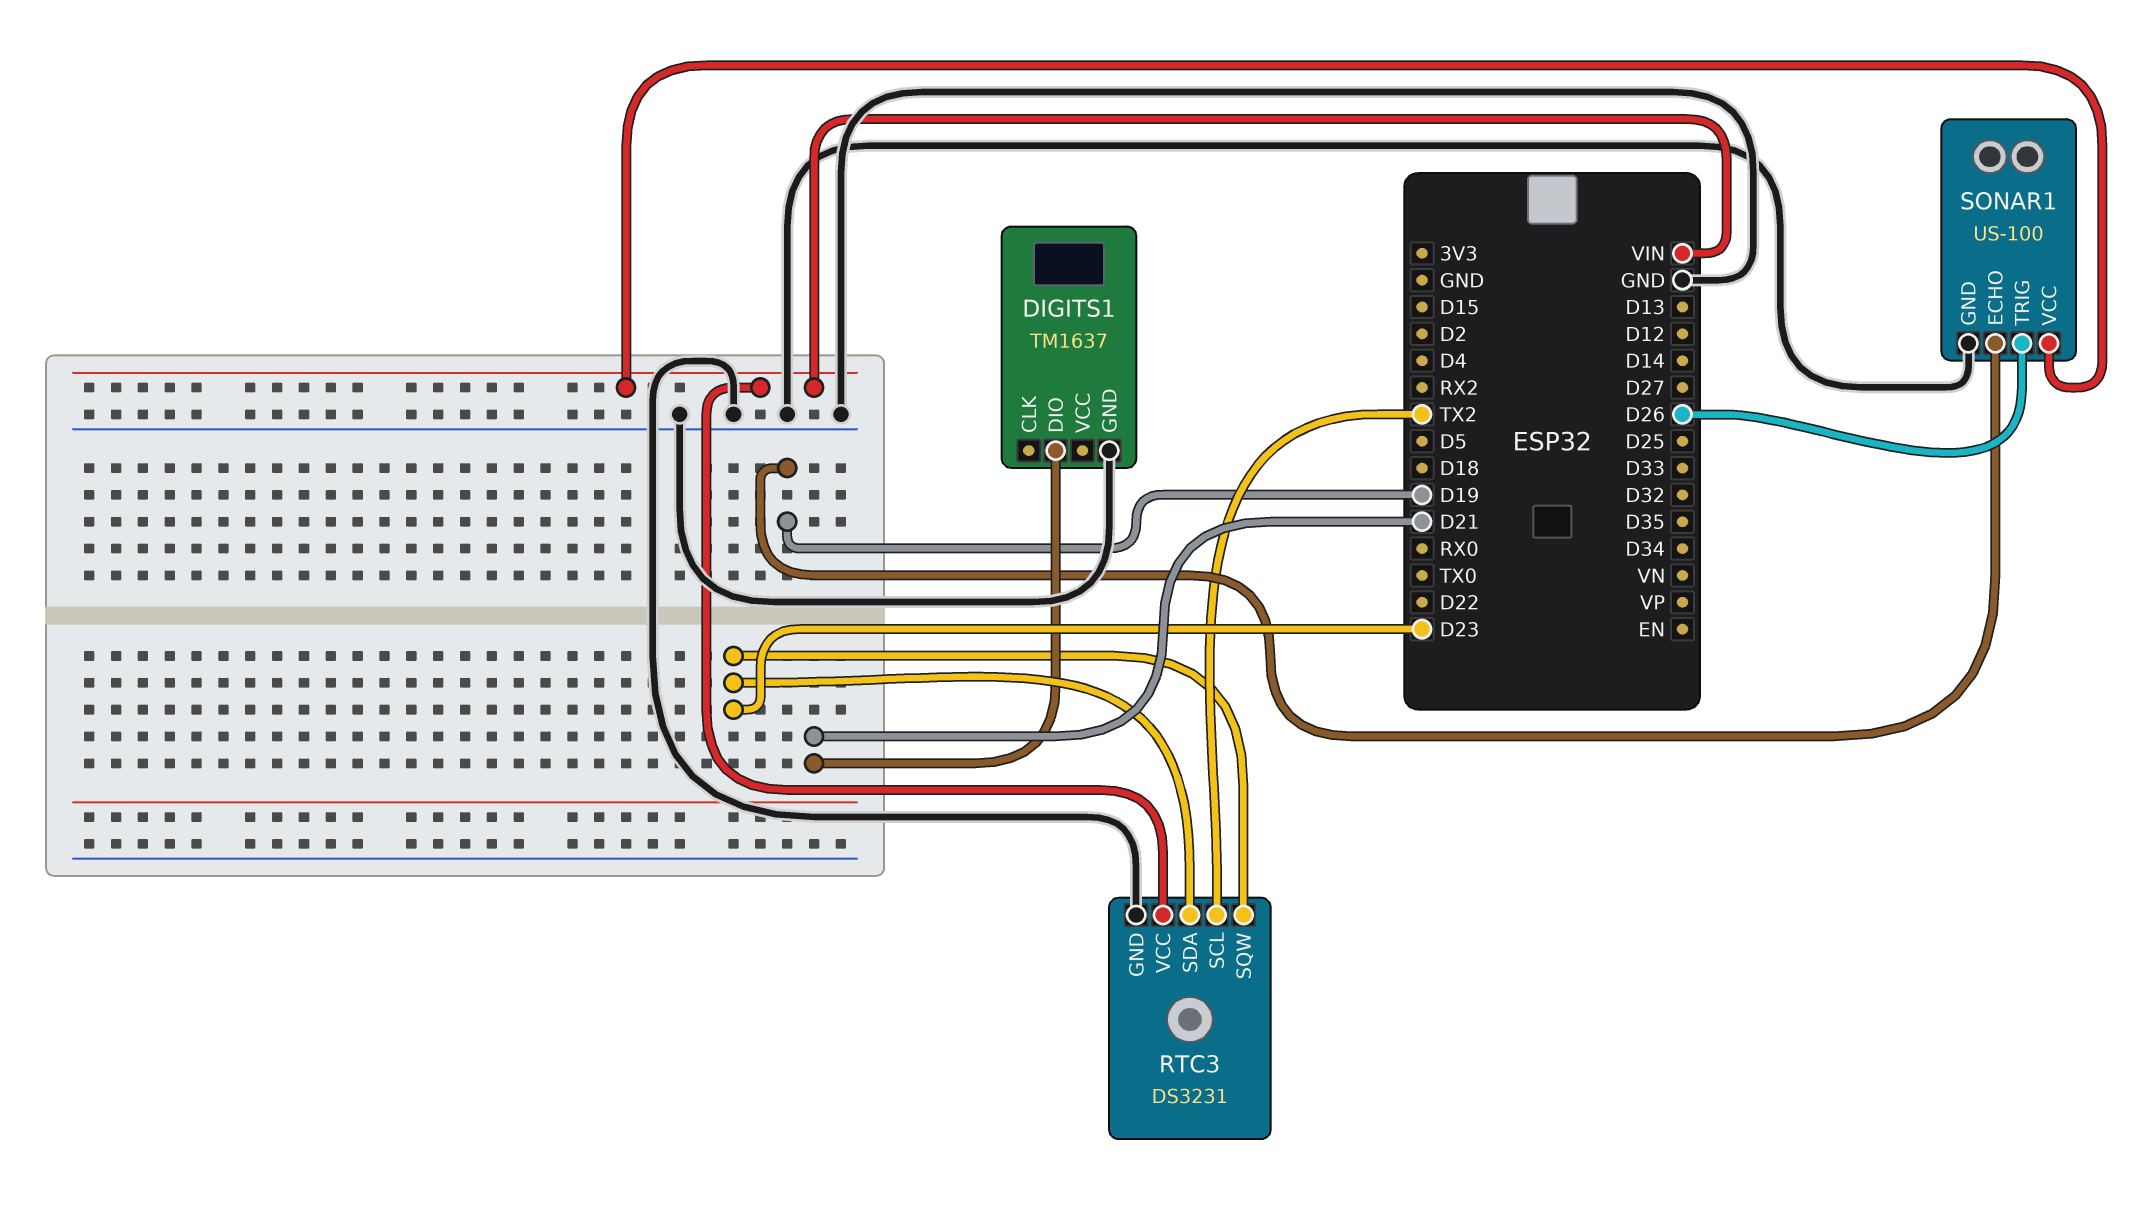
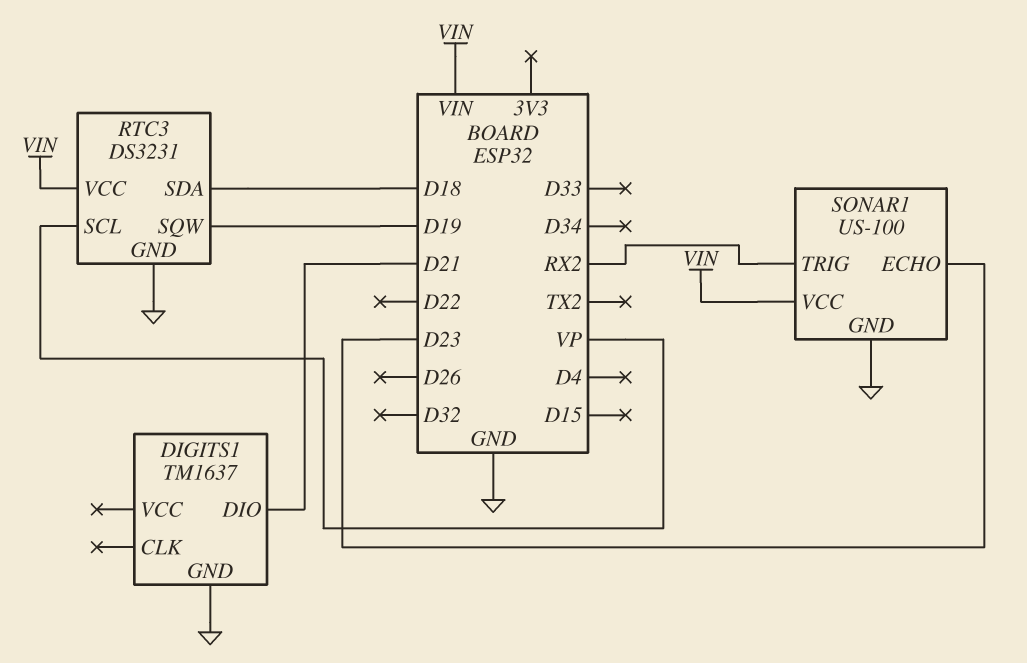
RTC3 pin SCL: TX2 -> VP
RTC3 pin SDA: D23 -> D18
RTC3 pin SQW: D23 -> D19
SONAR1 pin ECHO: D19 -> D23
SONAR1 pin TRIG: D26 -> RX2

